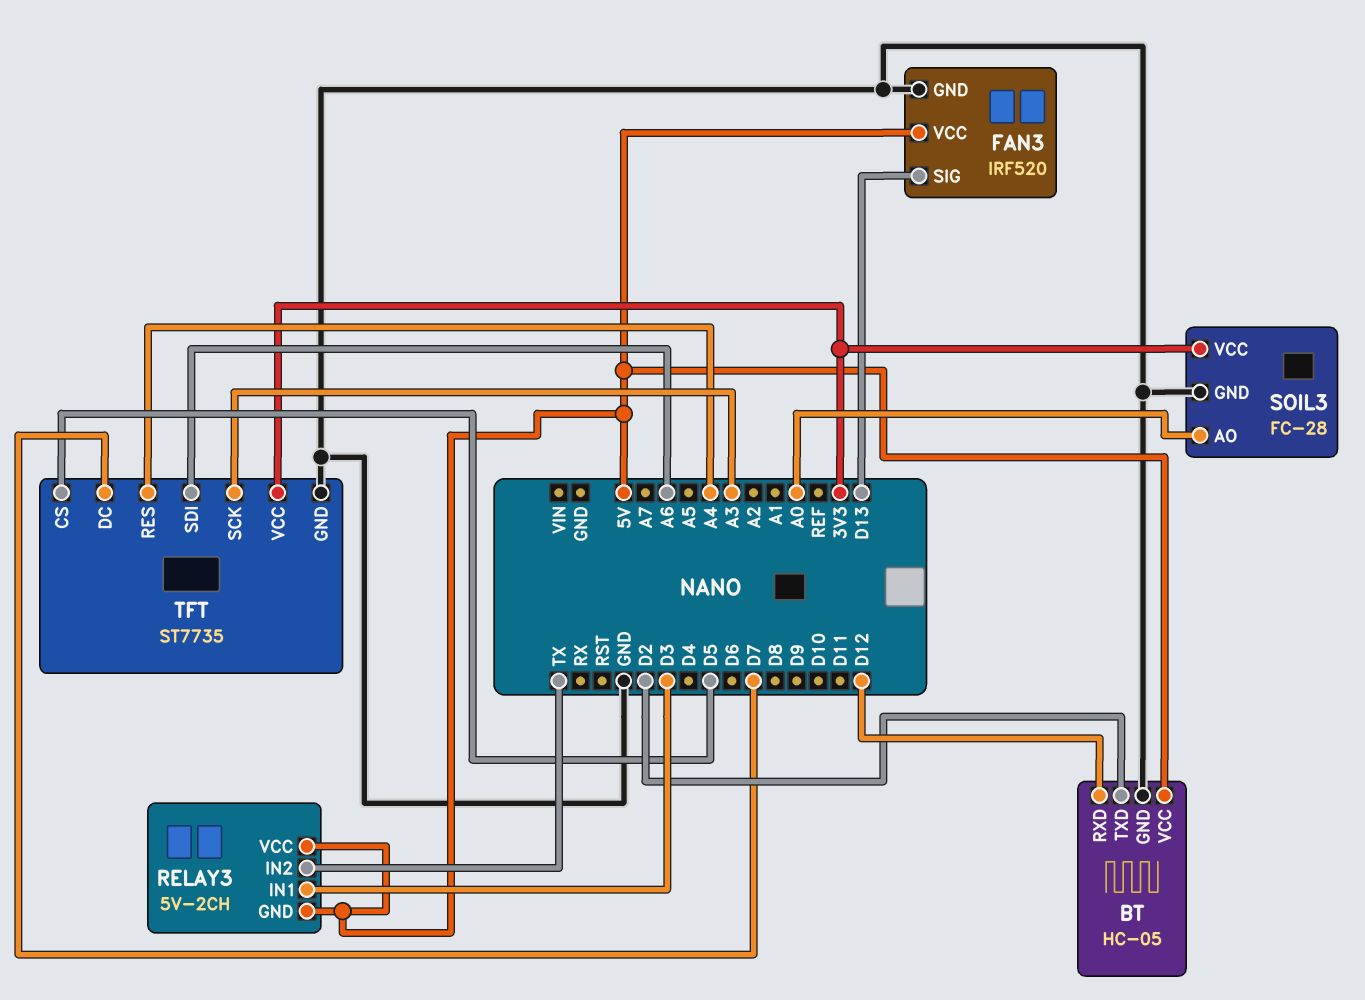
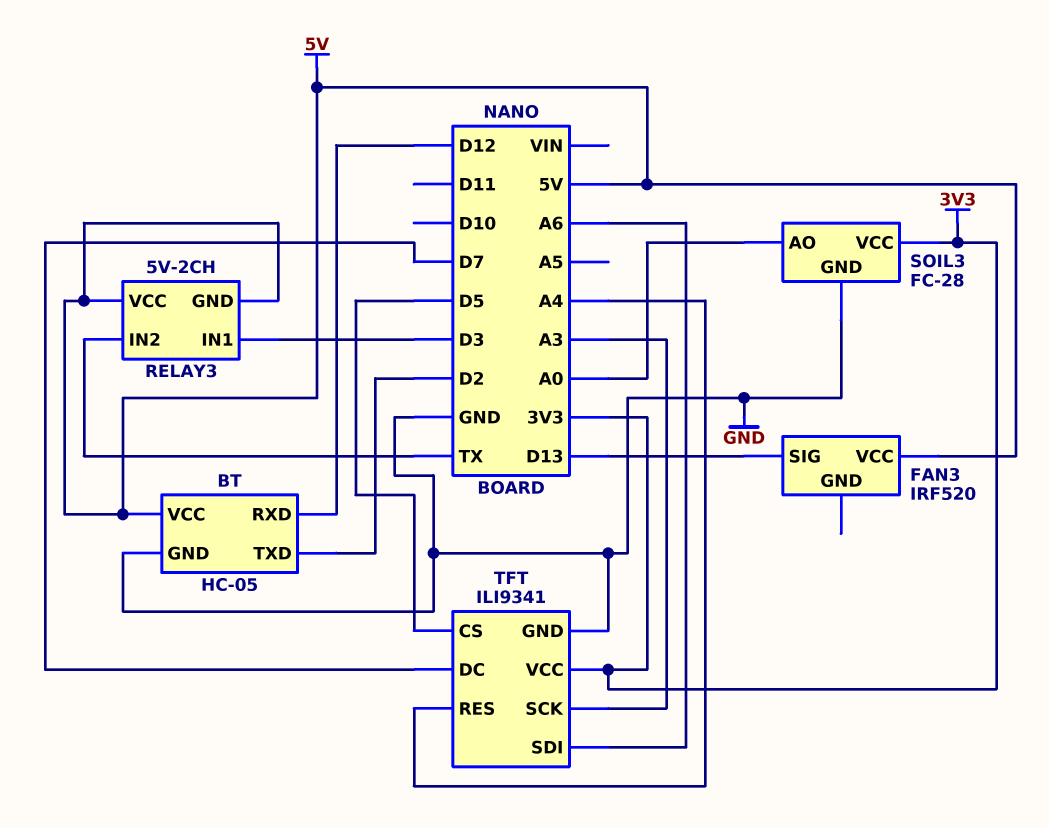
FAN3 pin GND: GND -> none
TFT: ST7735 -> ILI9341

